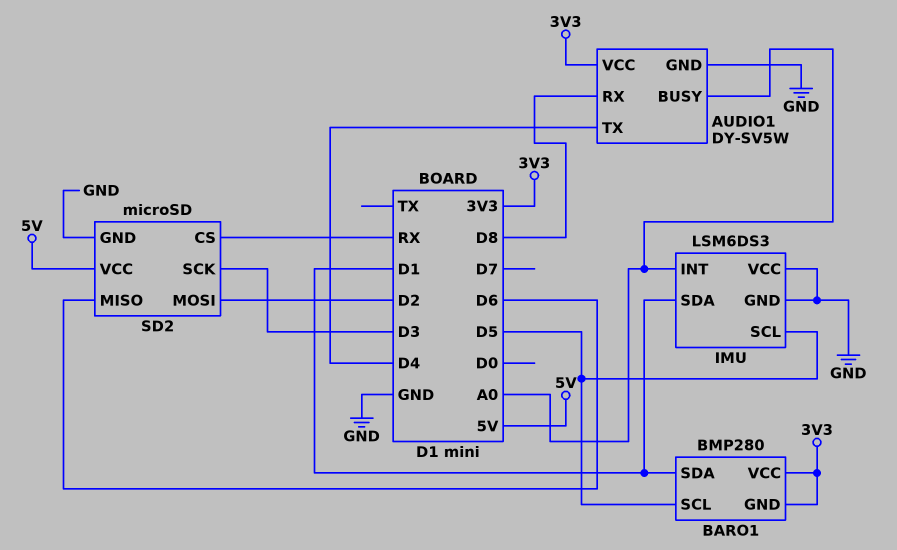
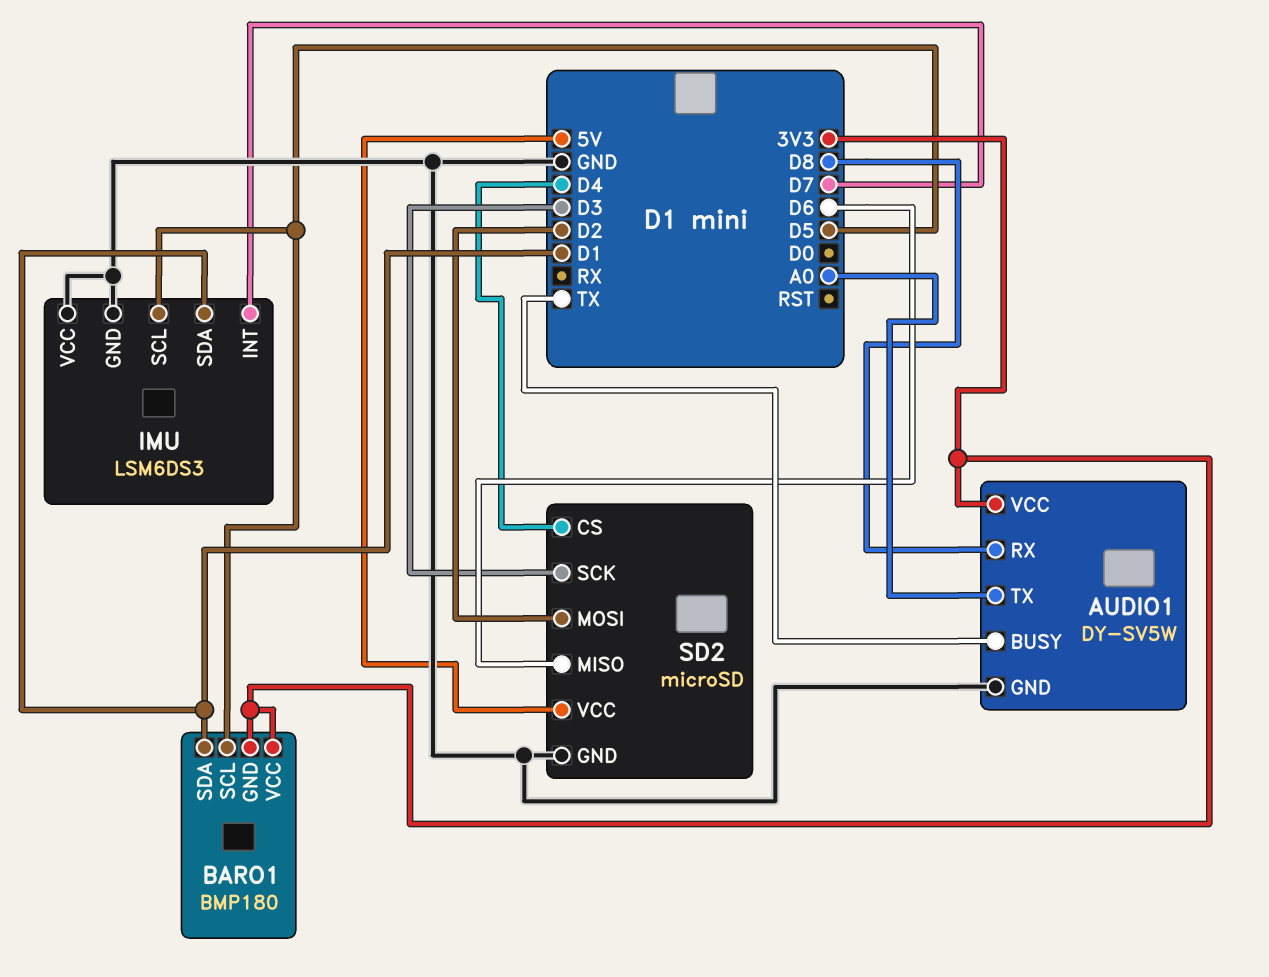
AUDIO1 pin BUSY: A0 -> TX
AUDIO1 pin TX: D4 -> A0
BARO1: BMP280 -> BMP180
IMU pin INT: A0 -> D7
SD2 pin CS: RX -> D4

